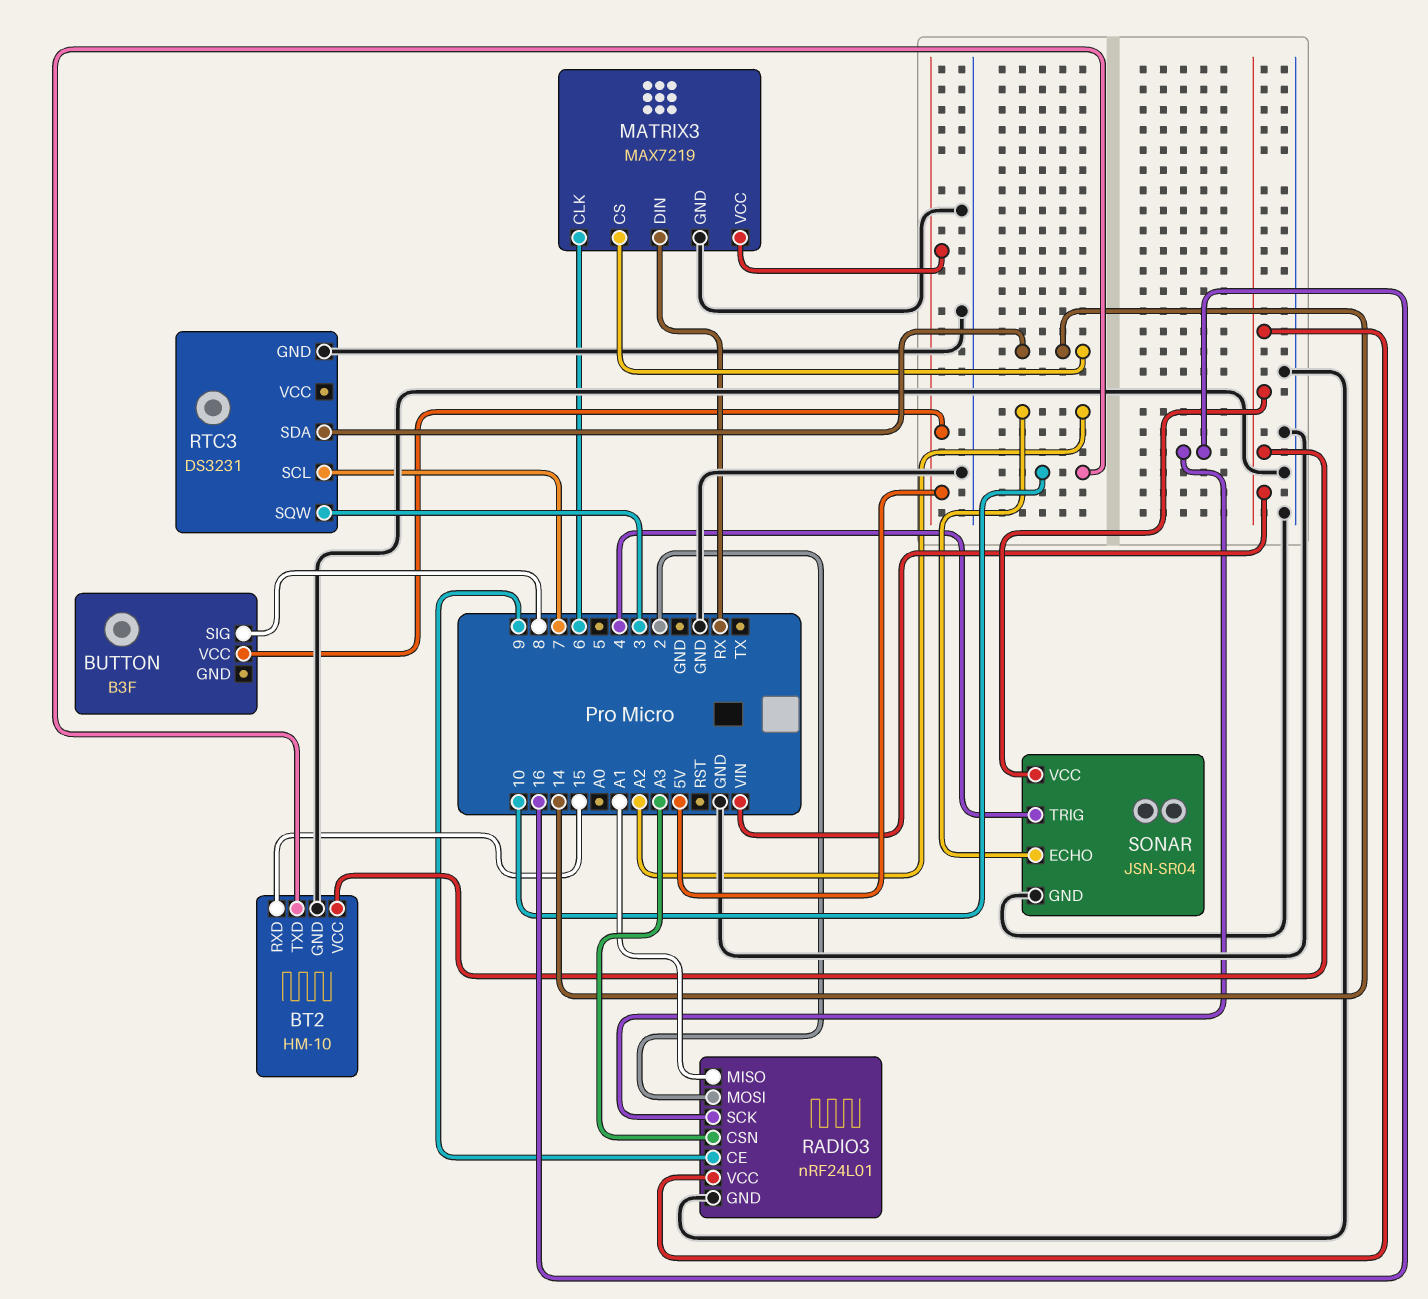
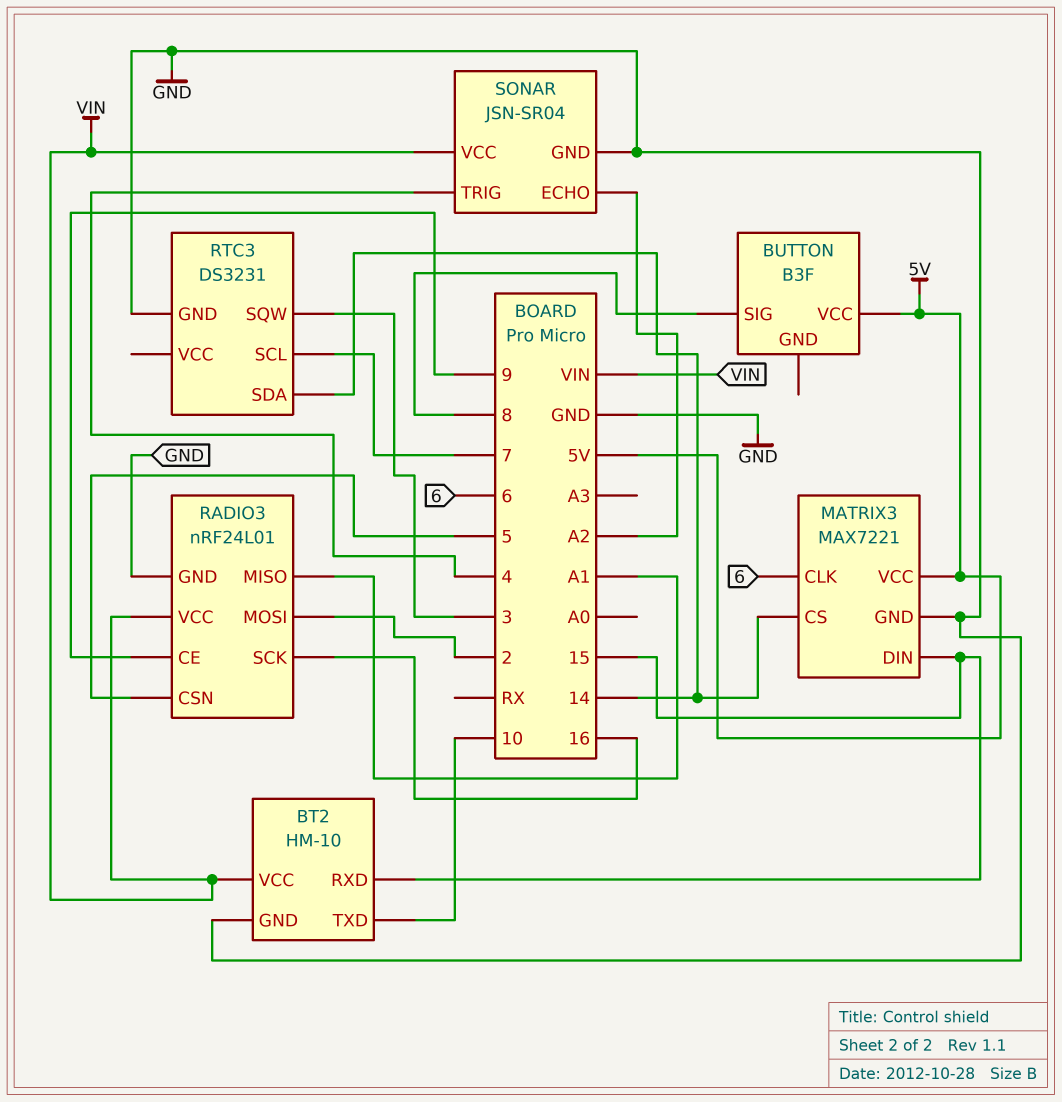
MATRIX3: MAX7219 -> MAX7221
MATRIX3 pin DIN: RX -> 15
RADIO3 pin CSN: A3 -> 5

